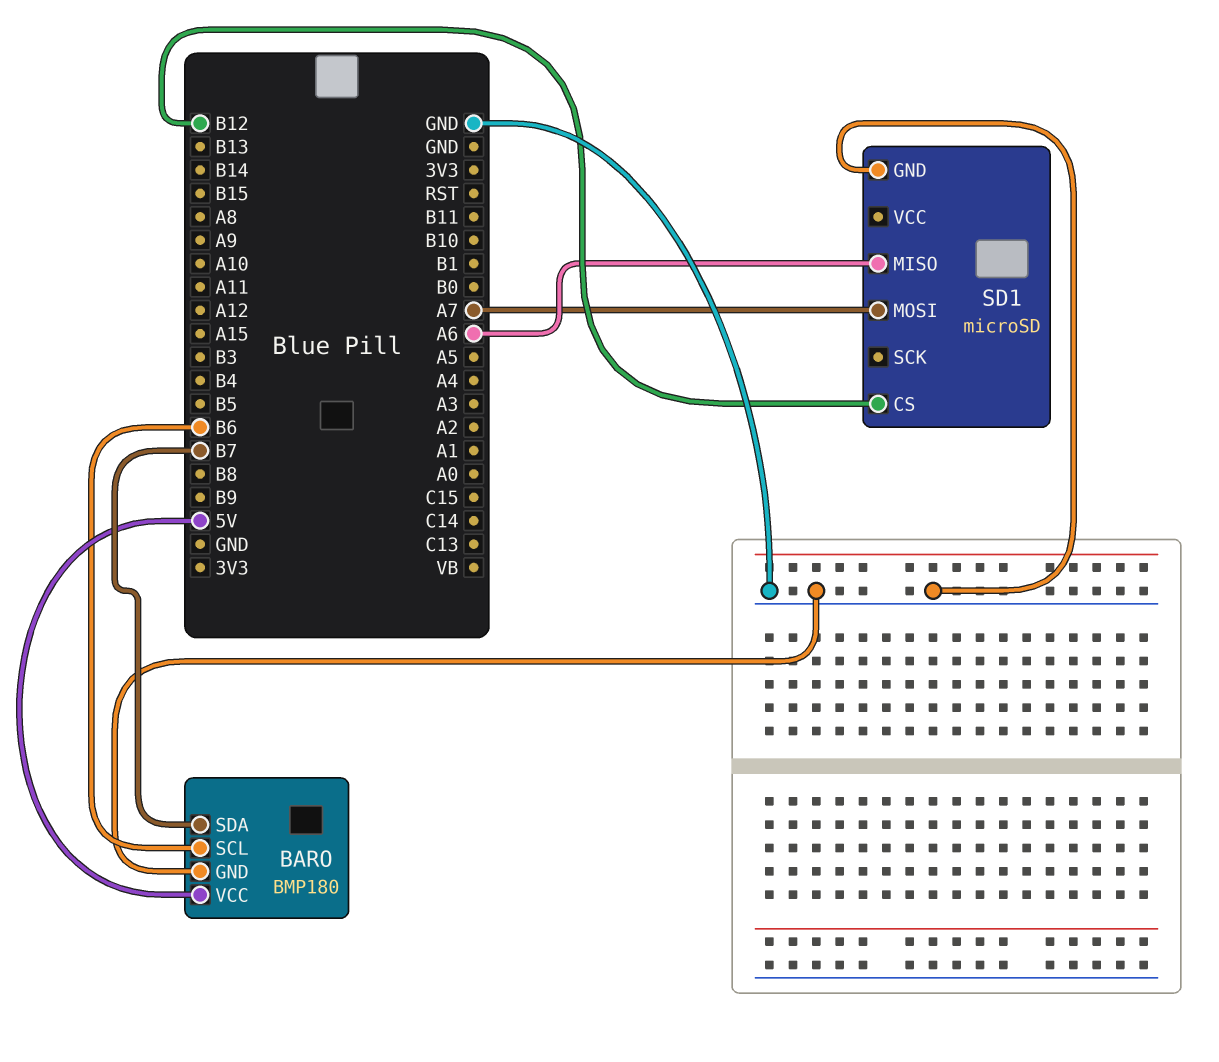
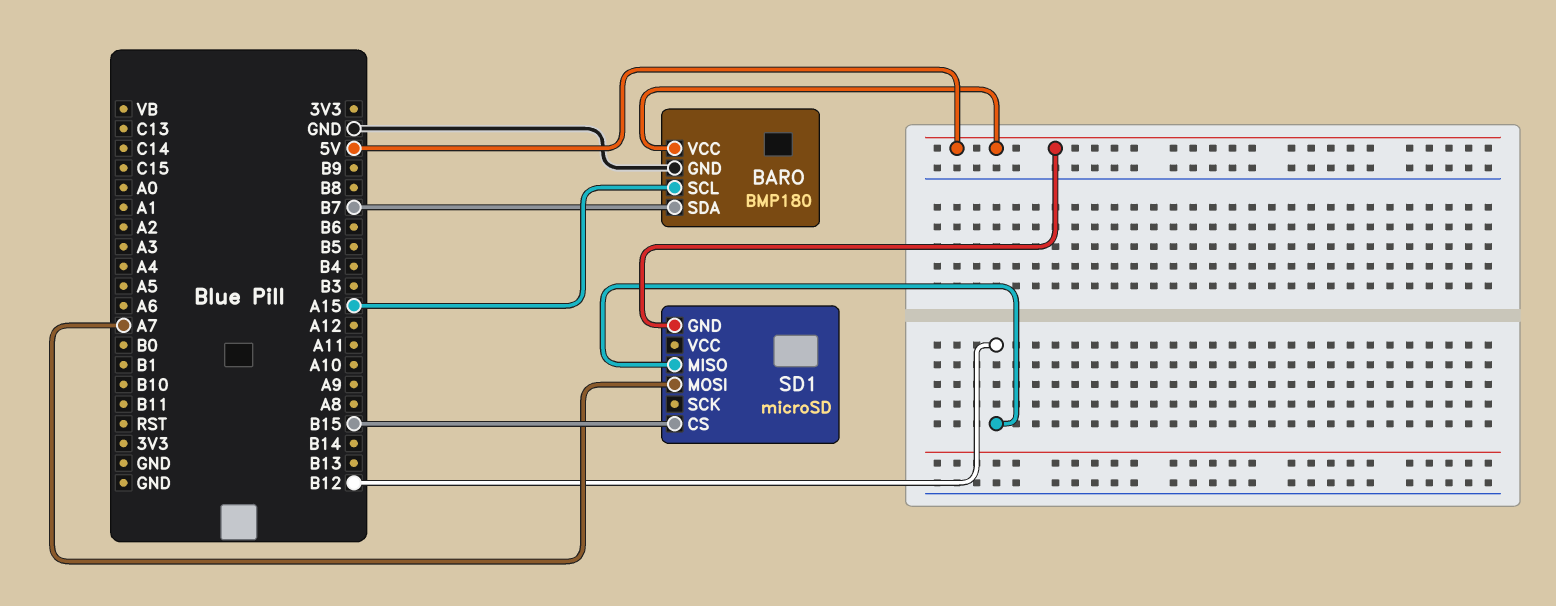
BARO pin SCL: B6 -> A15
SD1 pin CS: B12 -> B15
SD1 pin GND: GND -> 5V
SD1 pin MISO: A6 -> B12

